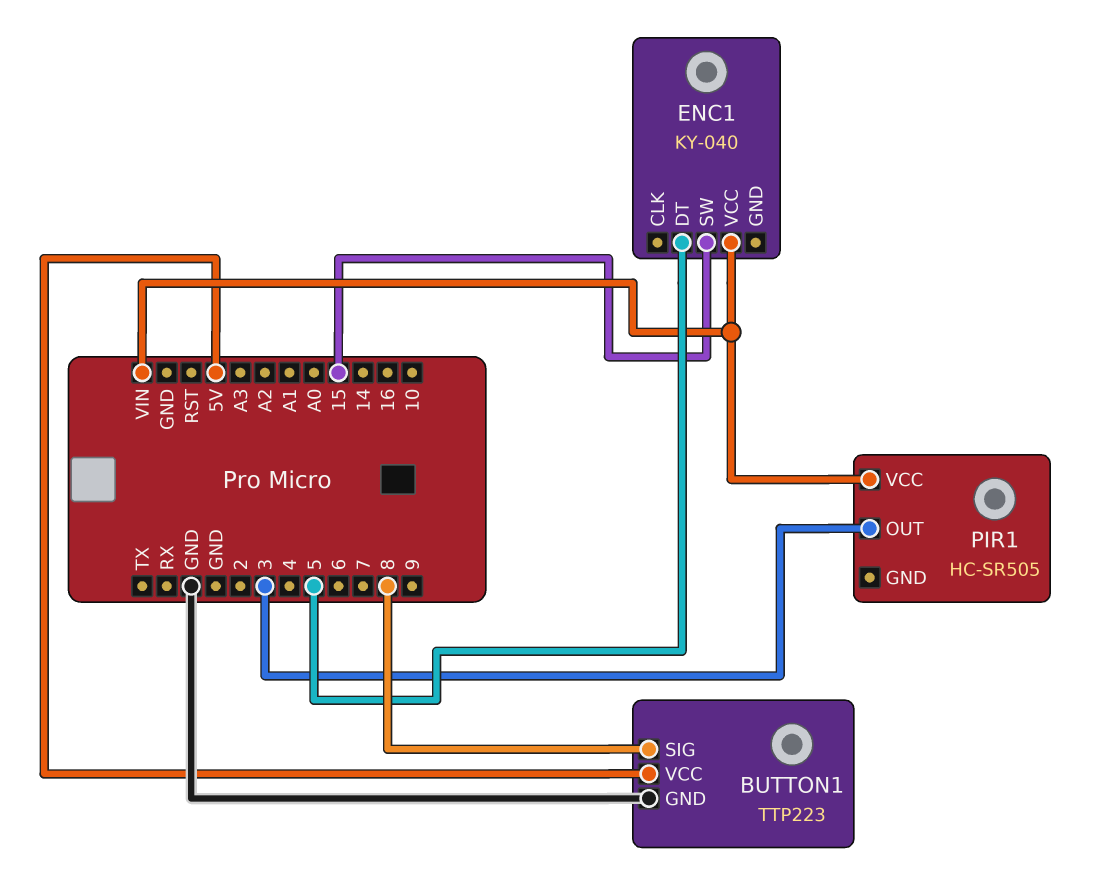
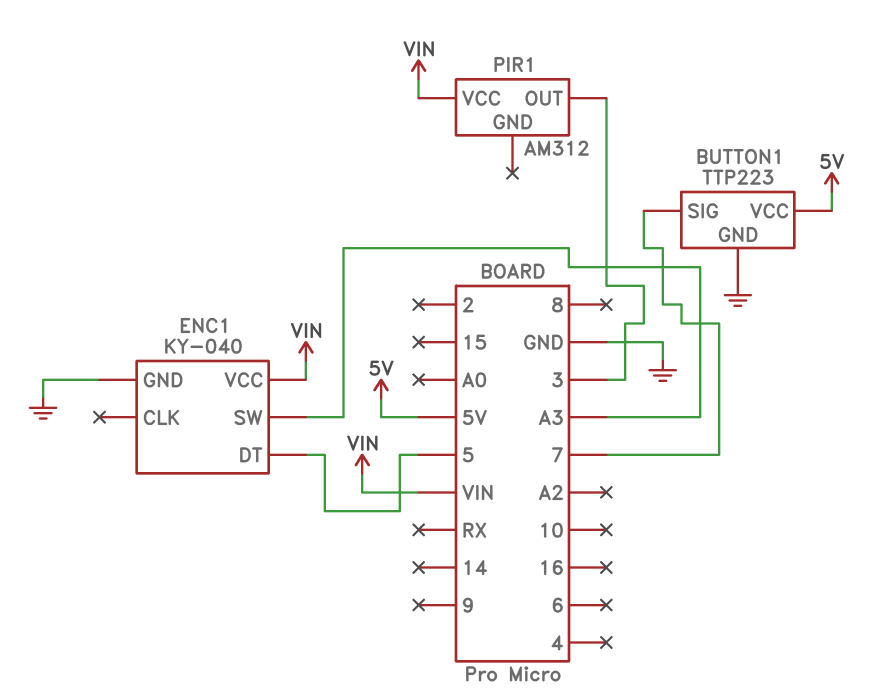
BUTTON1 pin SIG: 8 -> 7
ENC1 pin GND: none -> GND
ENC1 pin SW: 15 -> A3
PIR1: HC-SR505 -> AM312

